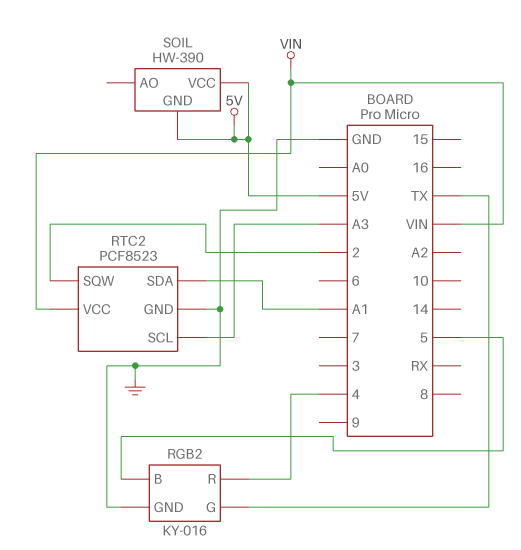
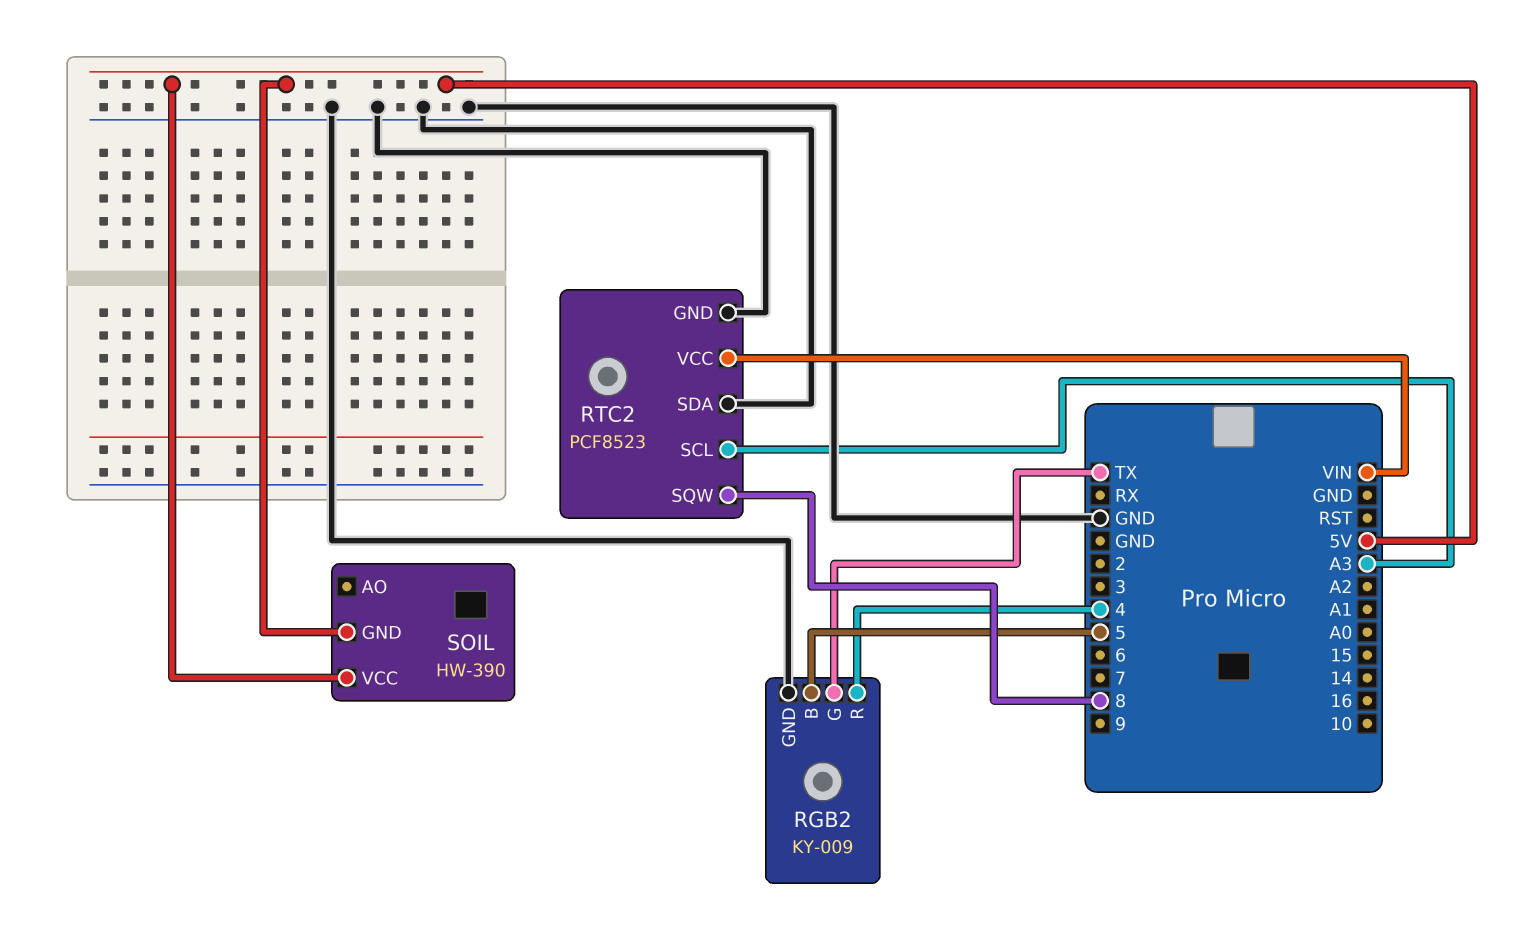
RGB2: KY-016 -> KY-009
RTC2 pin SDA: A1 -> GND
RTC2 pin SQW: 2 -> 8

